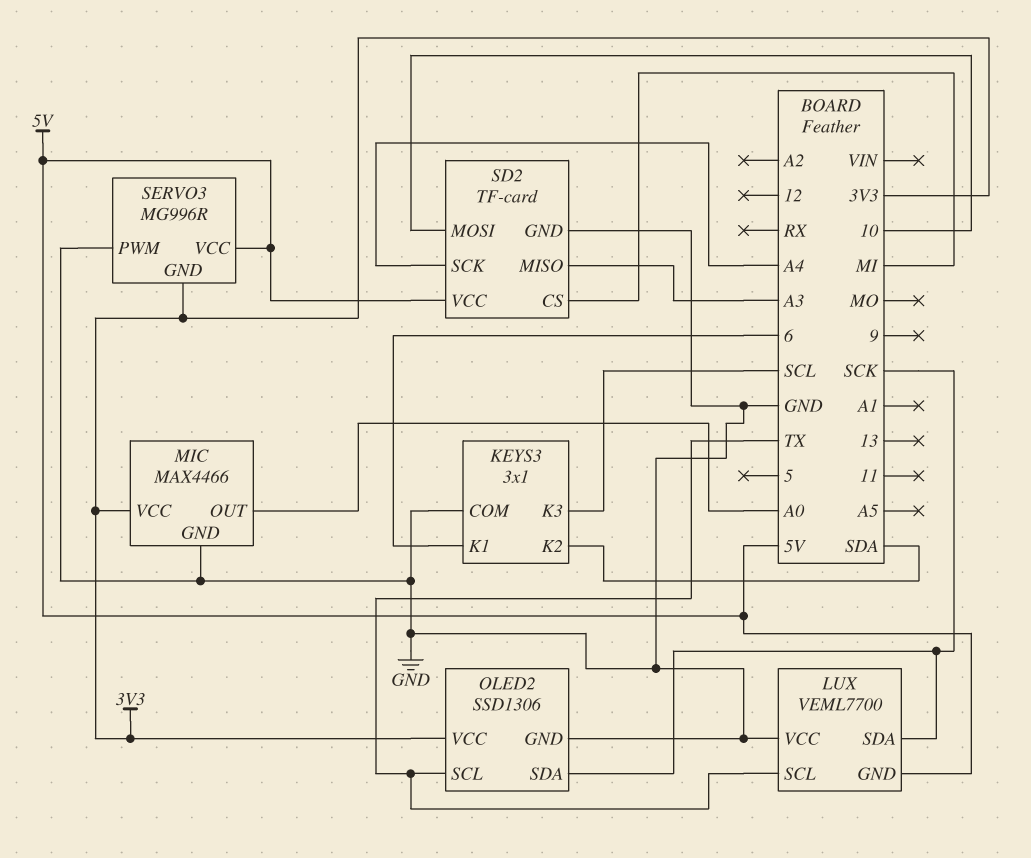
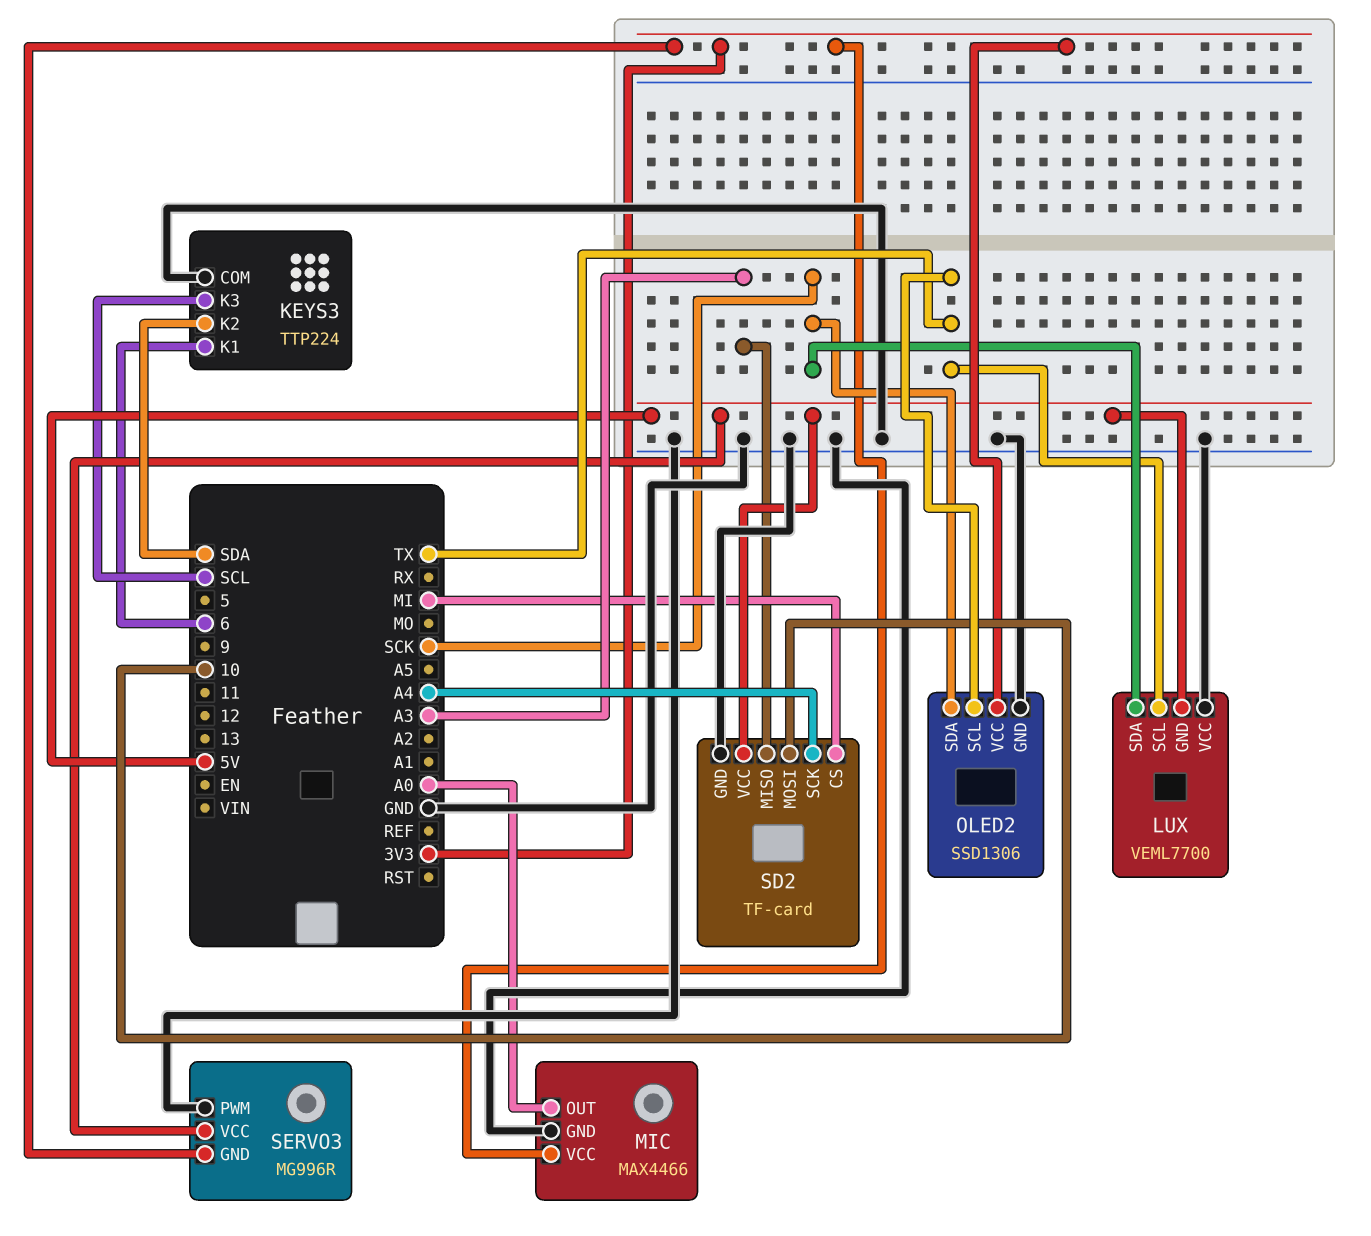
KEYS3: 3x1 -> TTP224

